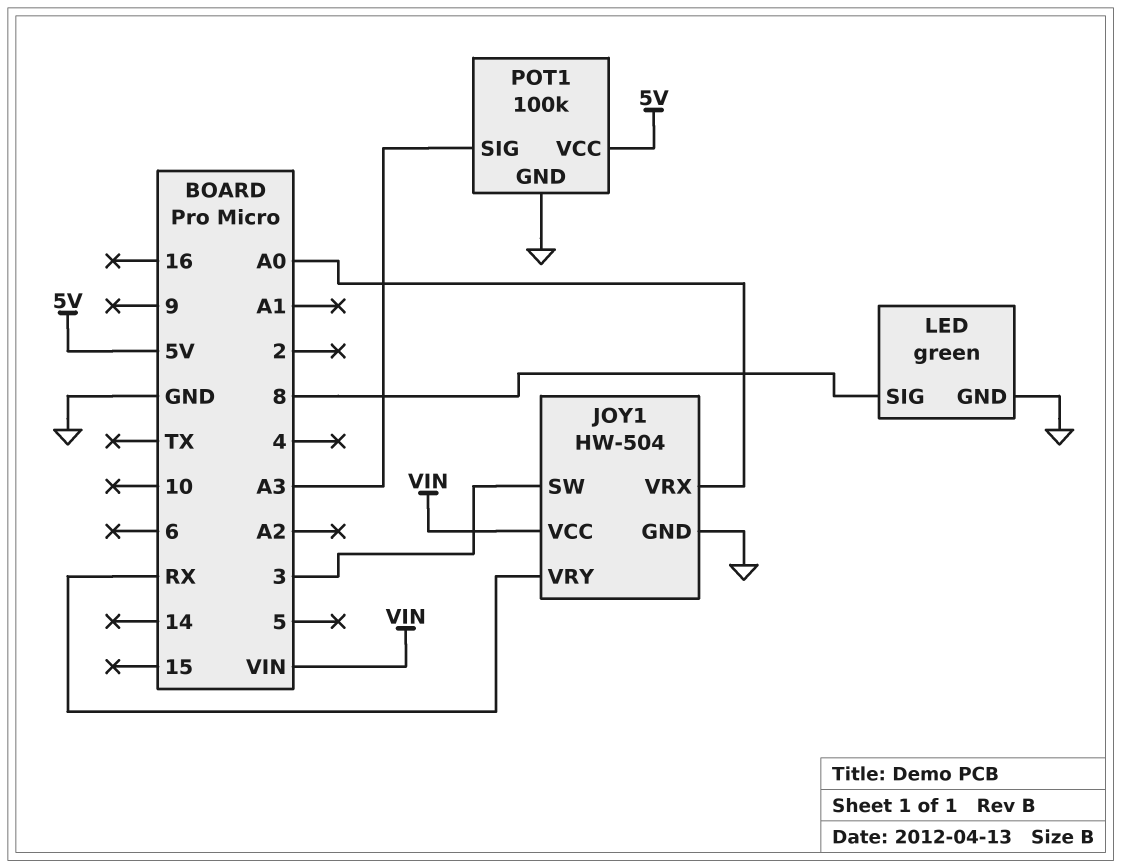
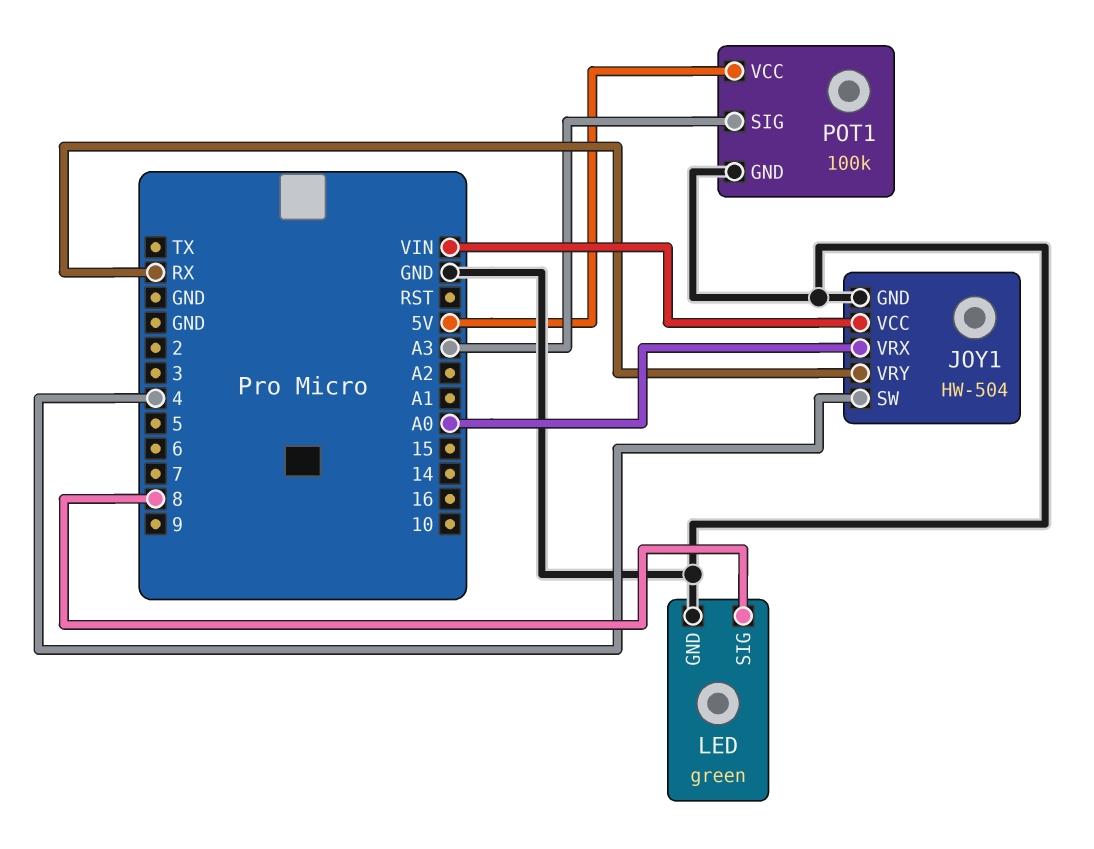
JOY1 pin SW: 3 -> 4

